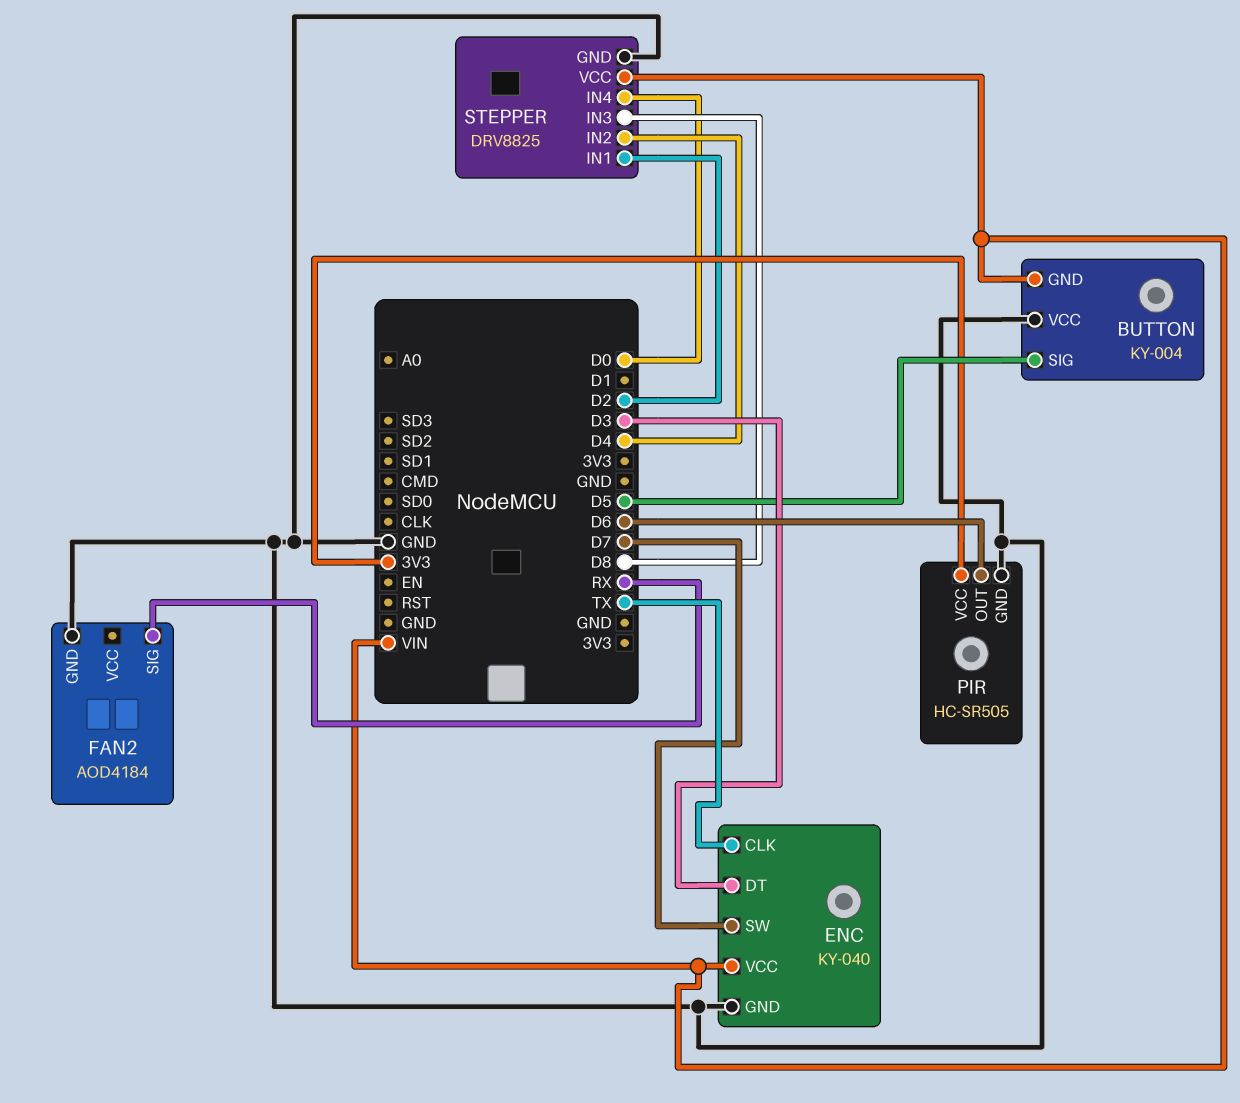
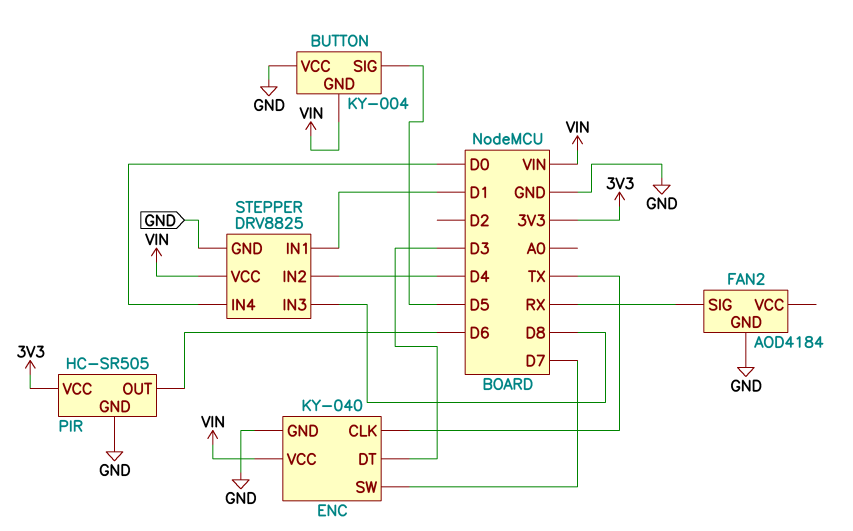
STEPPER pin IN1: D2 -> D1

